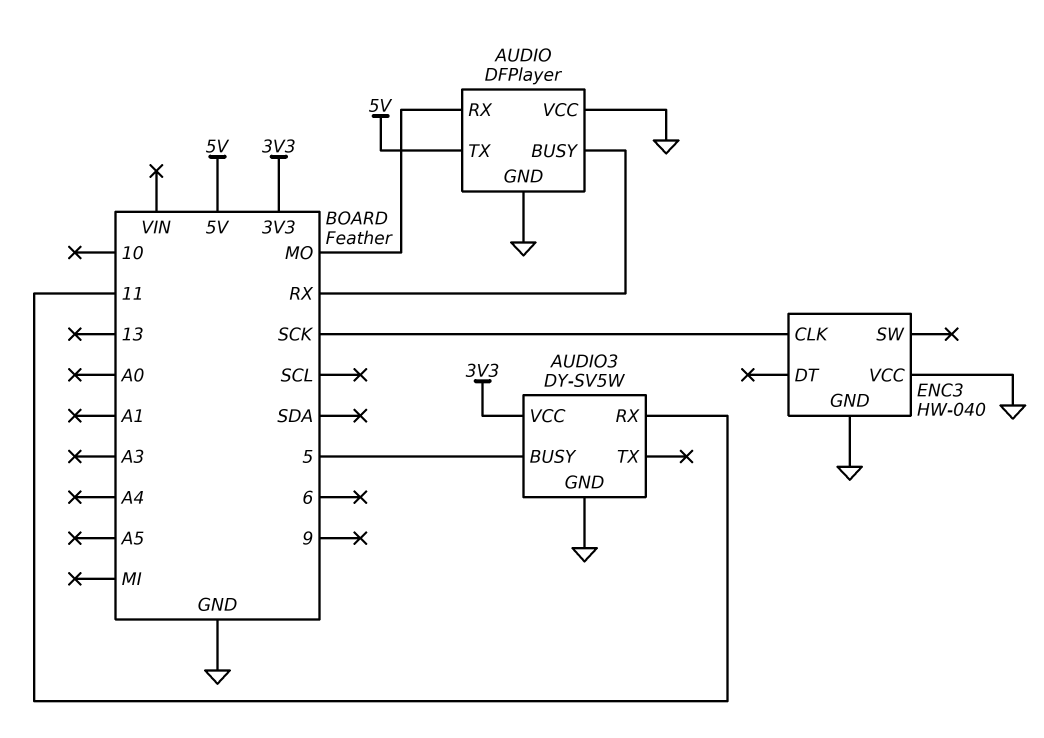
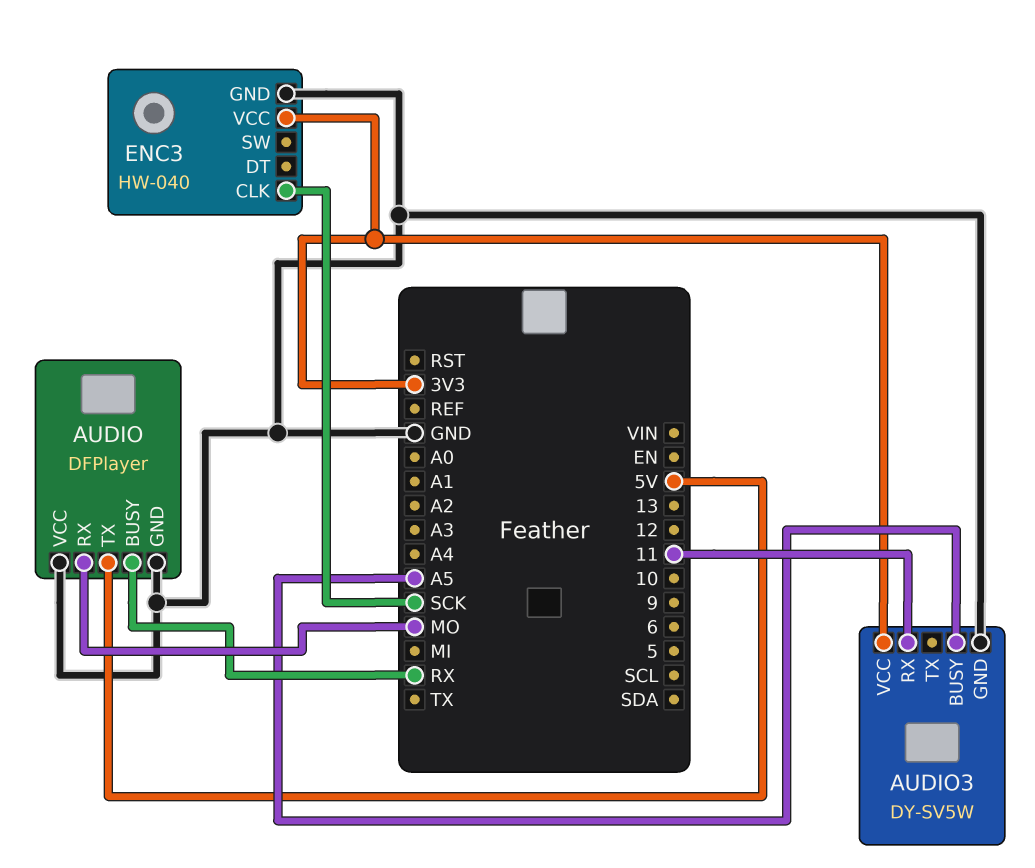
AUDIO3 pin BUSY: 5 -> A5
ENC3 pin VCC: GND -> 3V3

